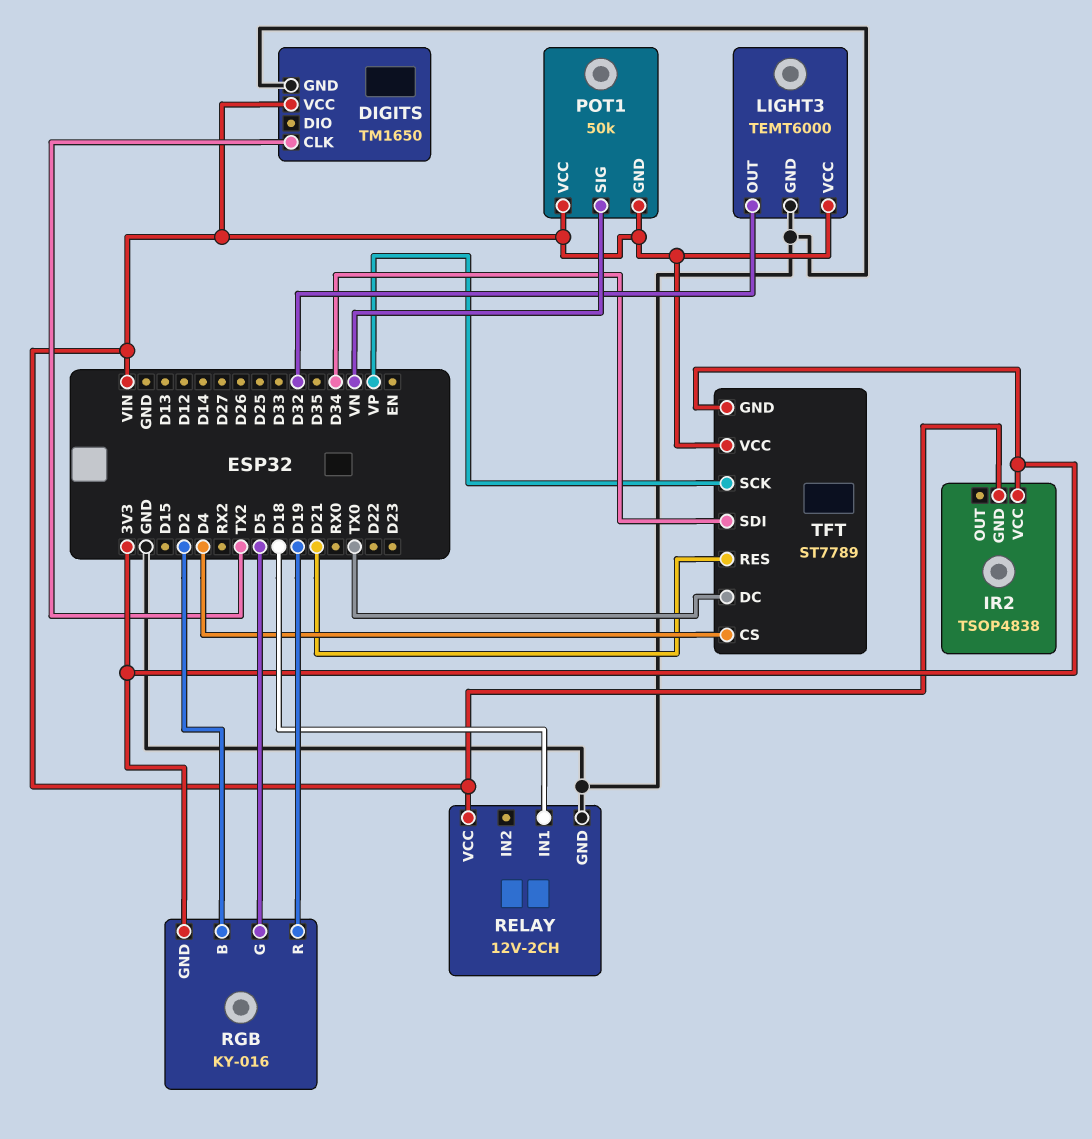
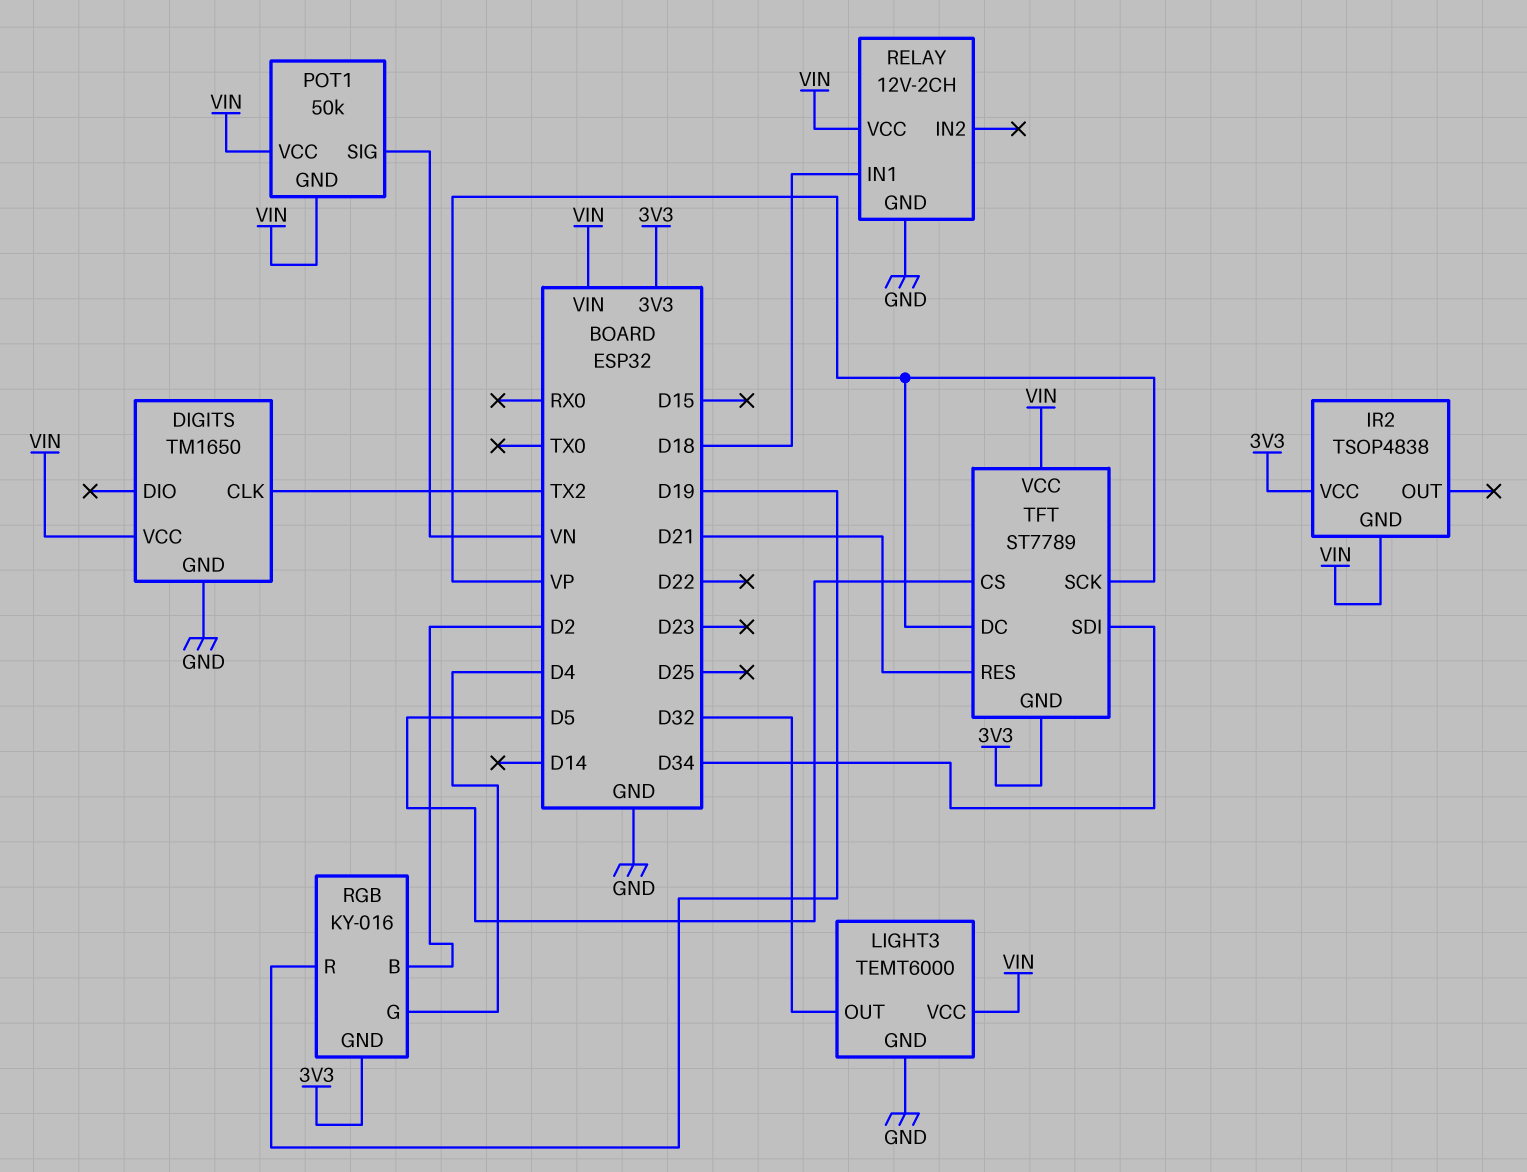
RGB pin G: D5 -> D4
TFT pin CS: D4 -> D5
TFT pin DC: TX0 -> VP

